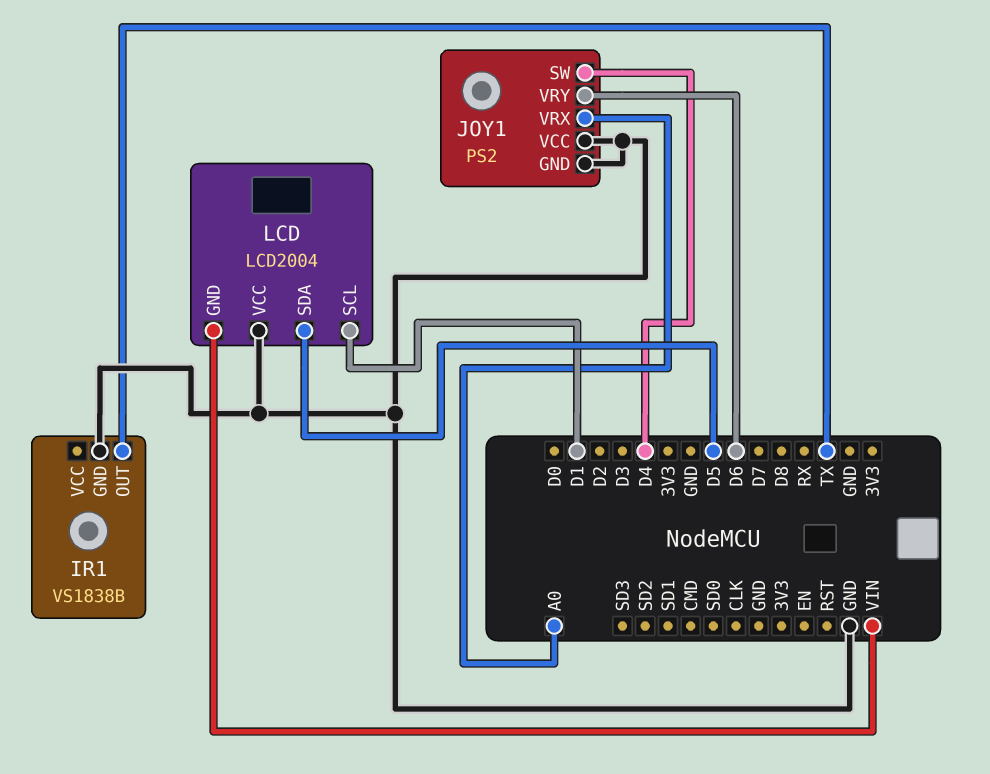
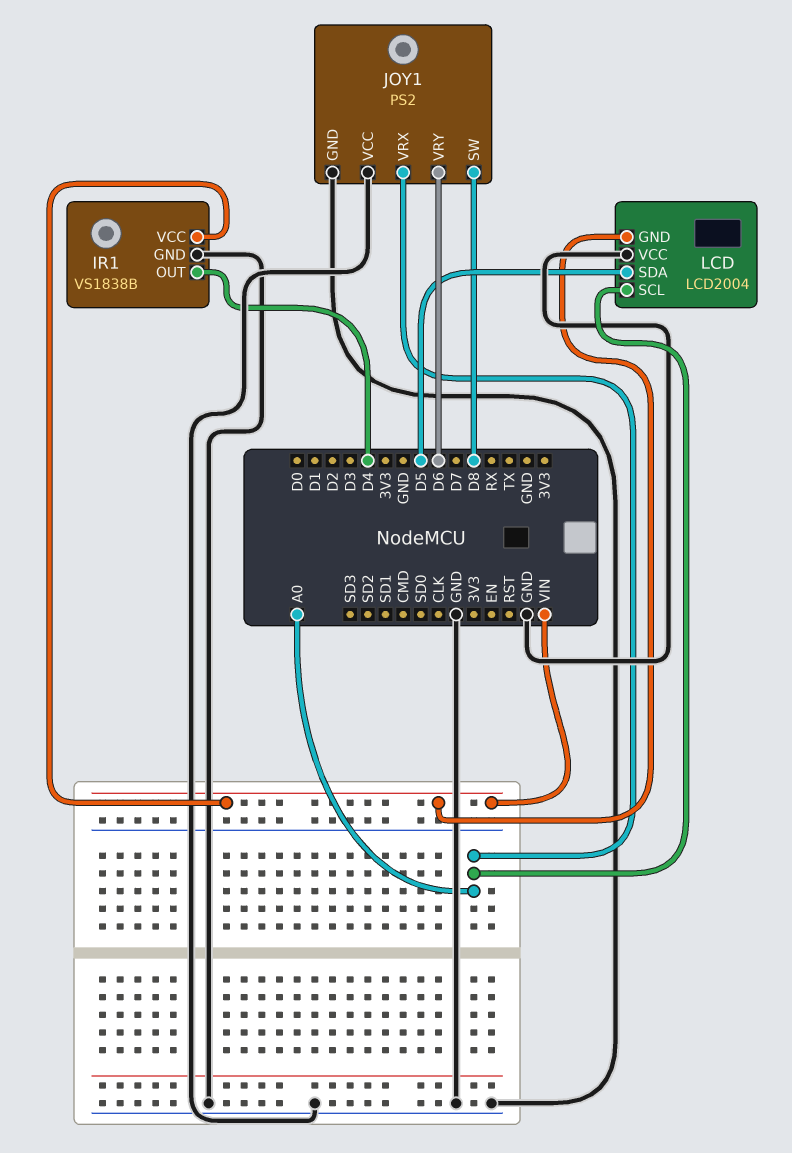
IR1 pin OUT: TX -> D4
IR1 pin VCC: none -> VIN
JOY1 pin SW: D4 -> D8
LCD pin SCL: D1 -> A0

